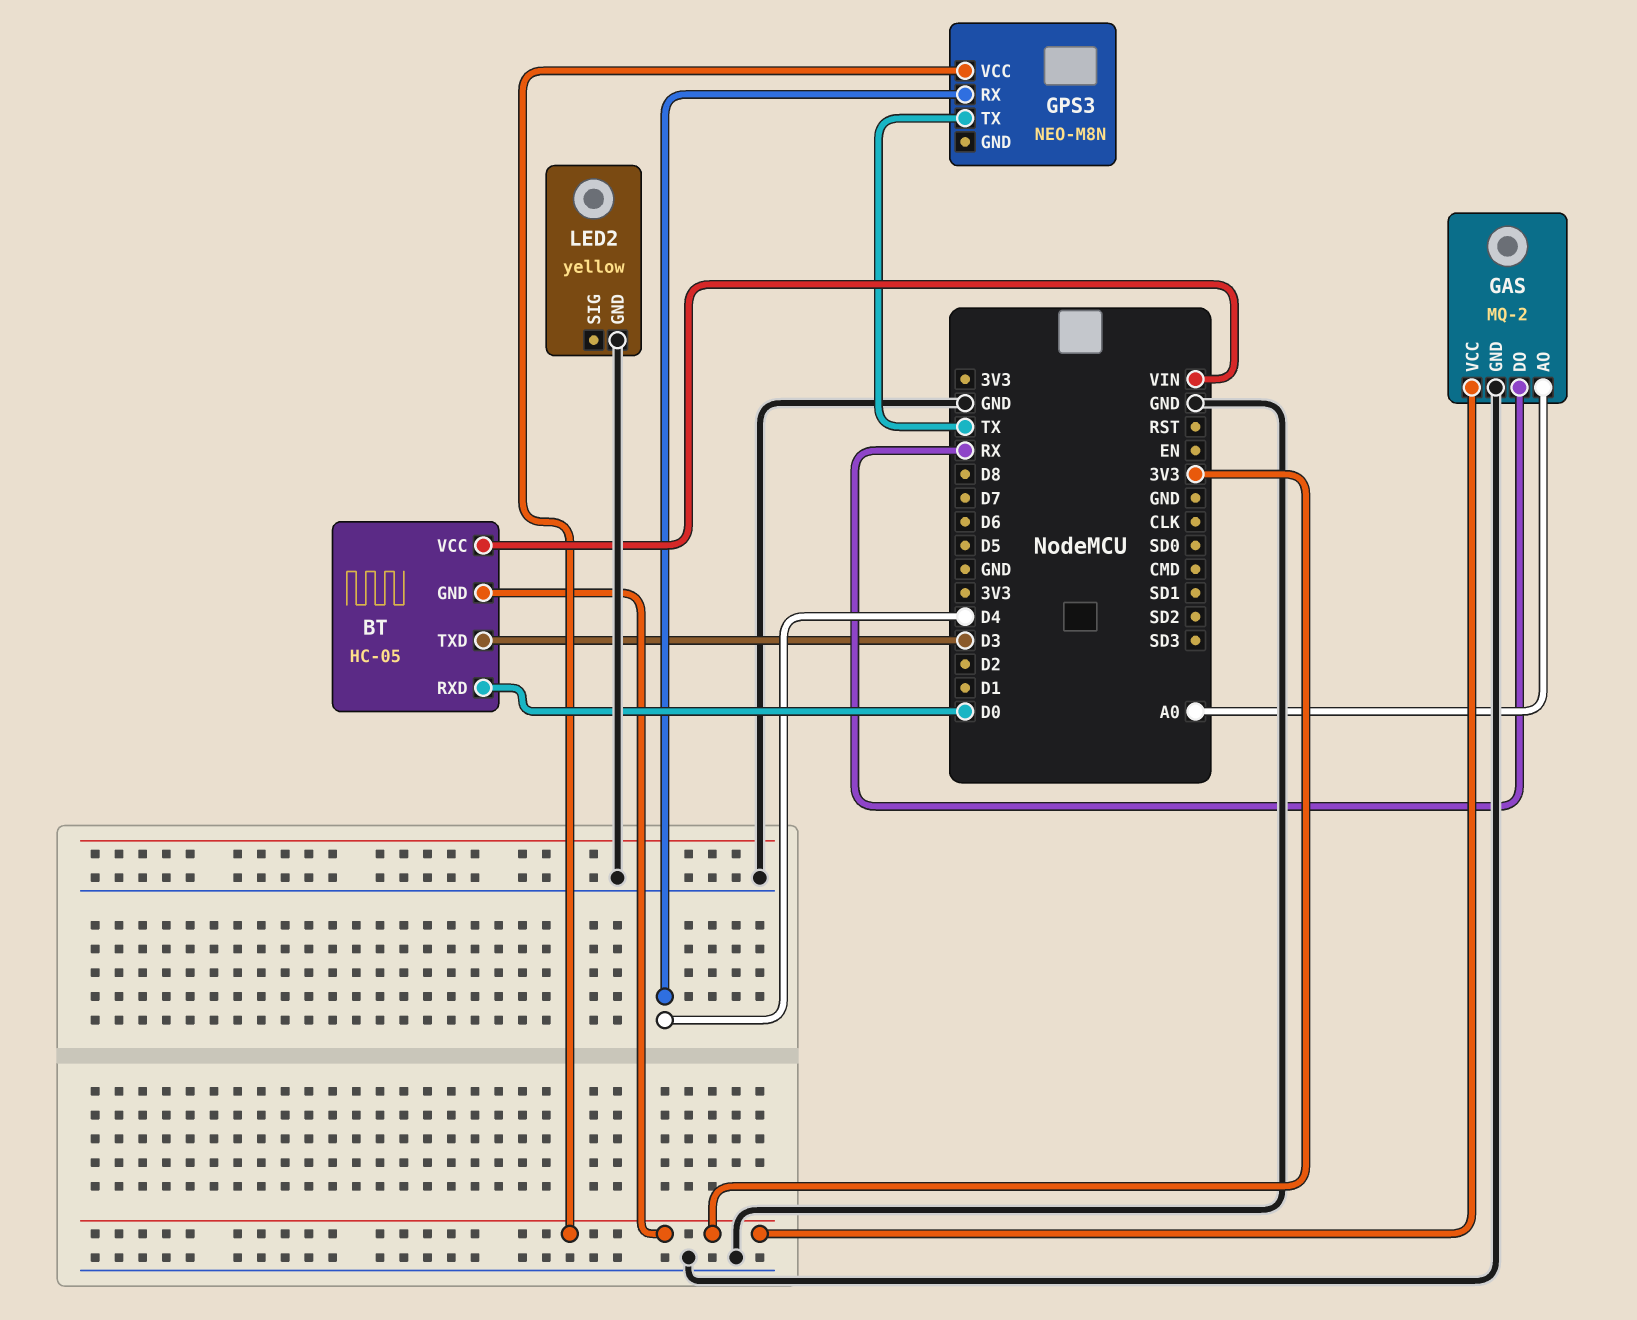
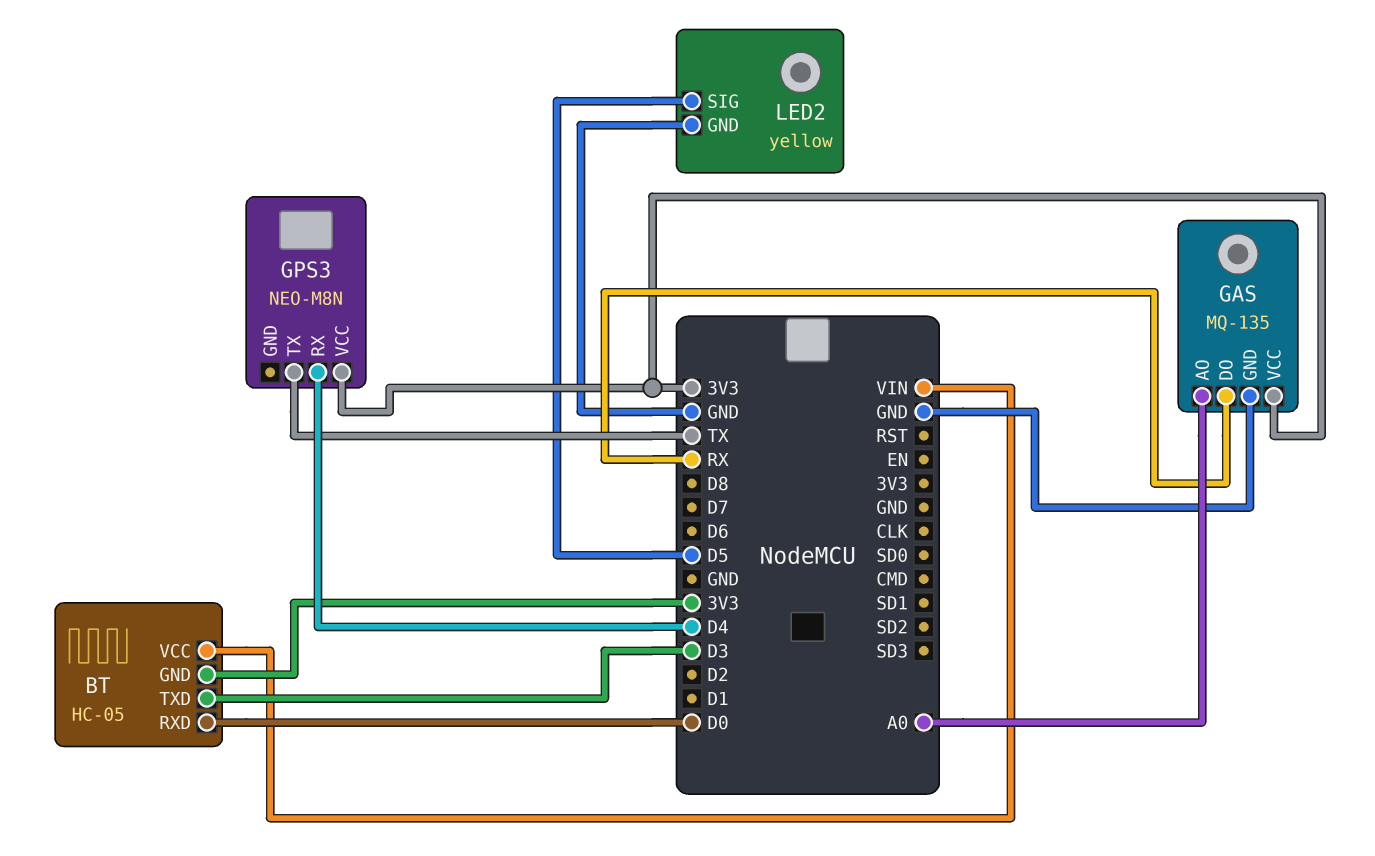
GAS: MQ-2 -> MQ-135
LED2 pin SIG: none -> D5

